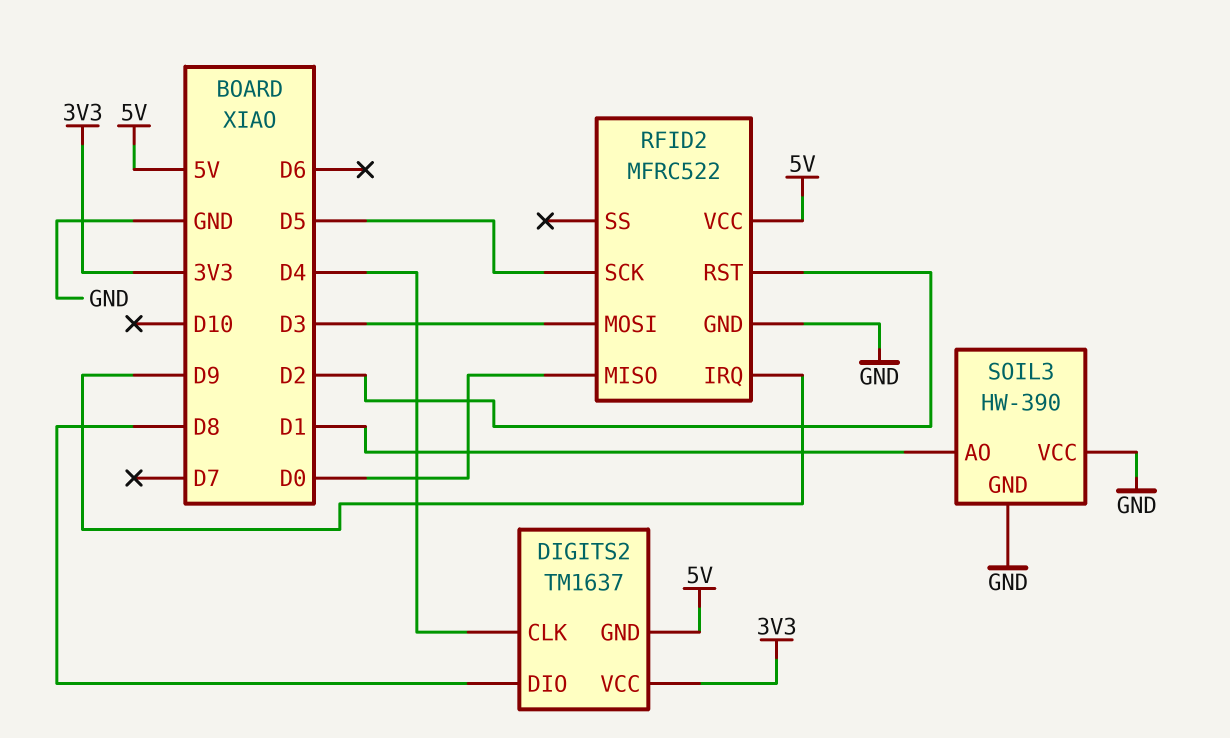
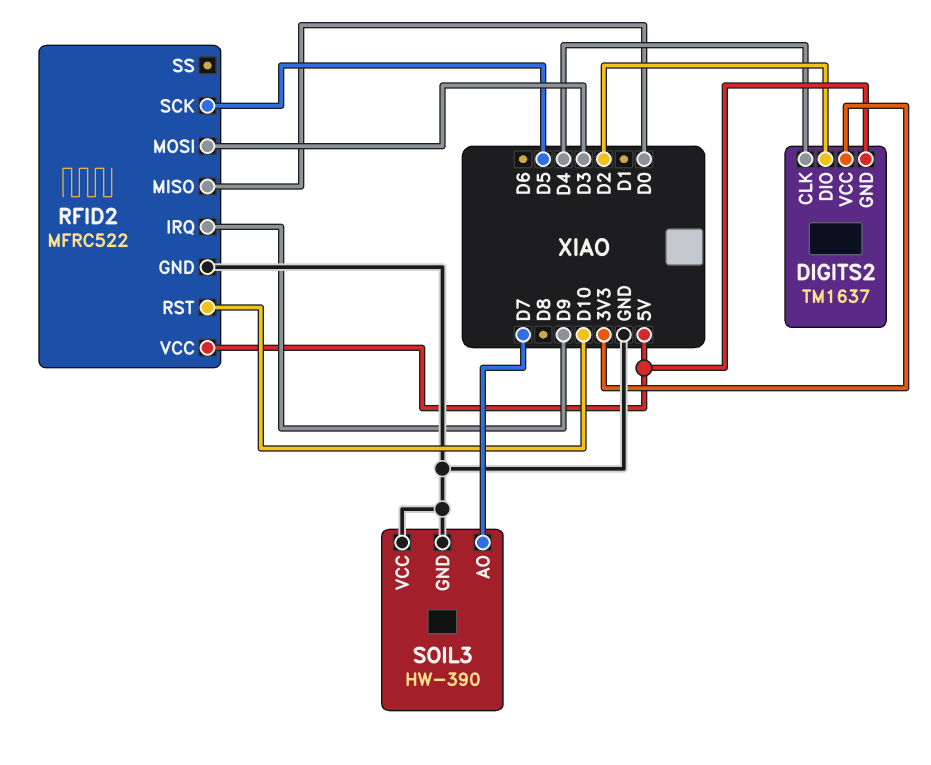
DIGITS2 pin DIO: D8 -> D2
RFID2 pin RST: D2 -> D10
SOIL3 pin AO: D1 -> D7

